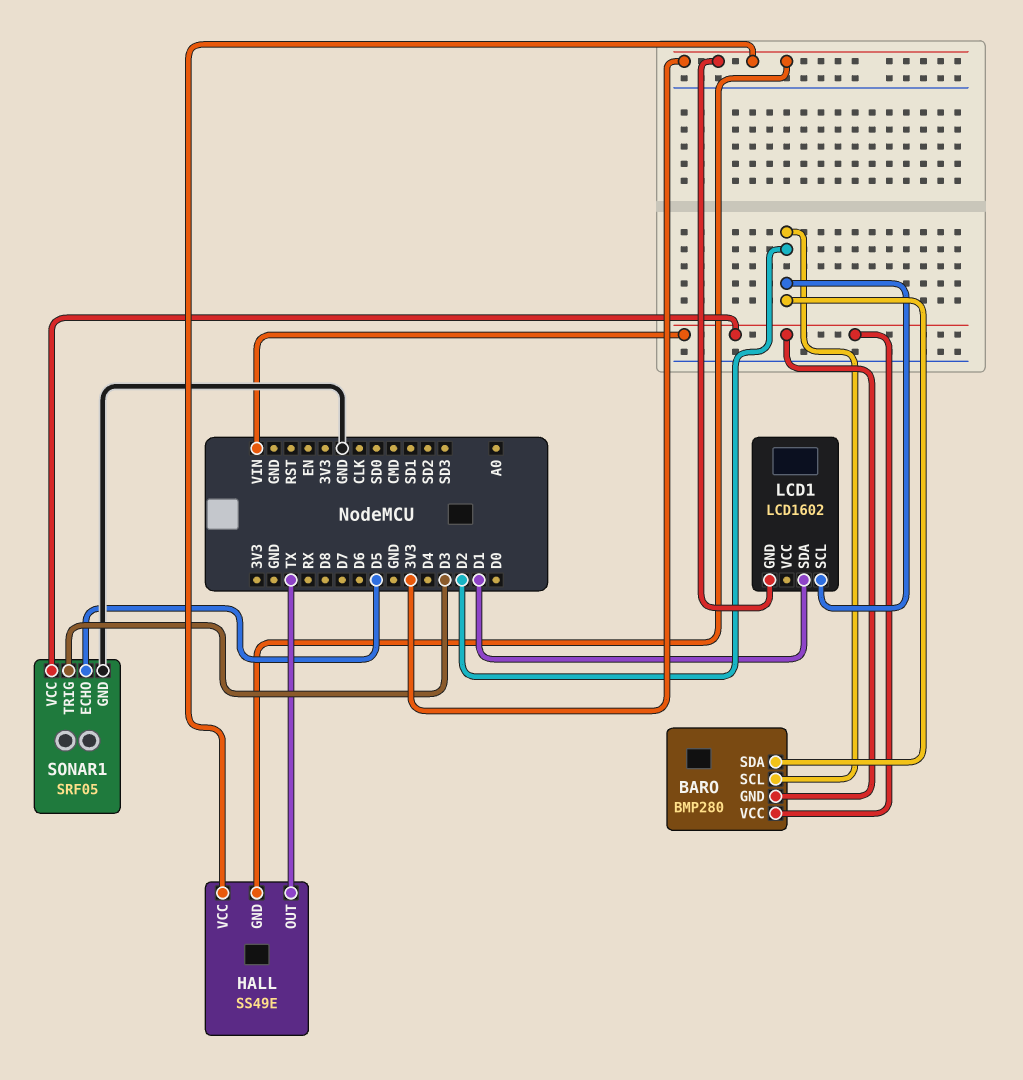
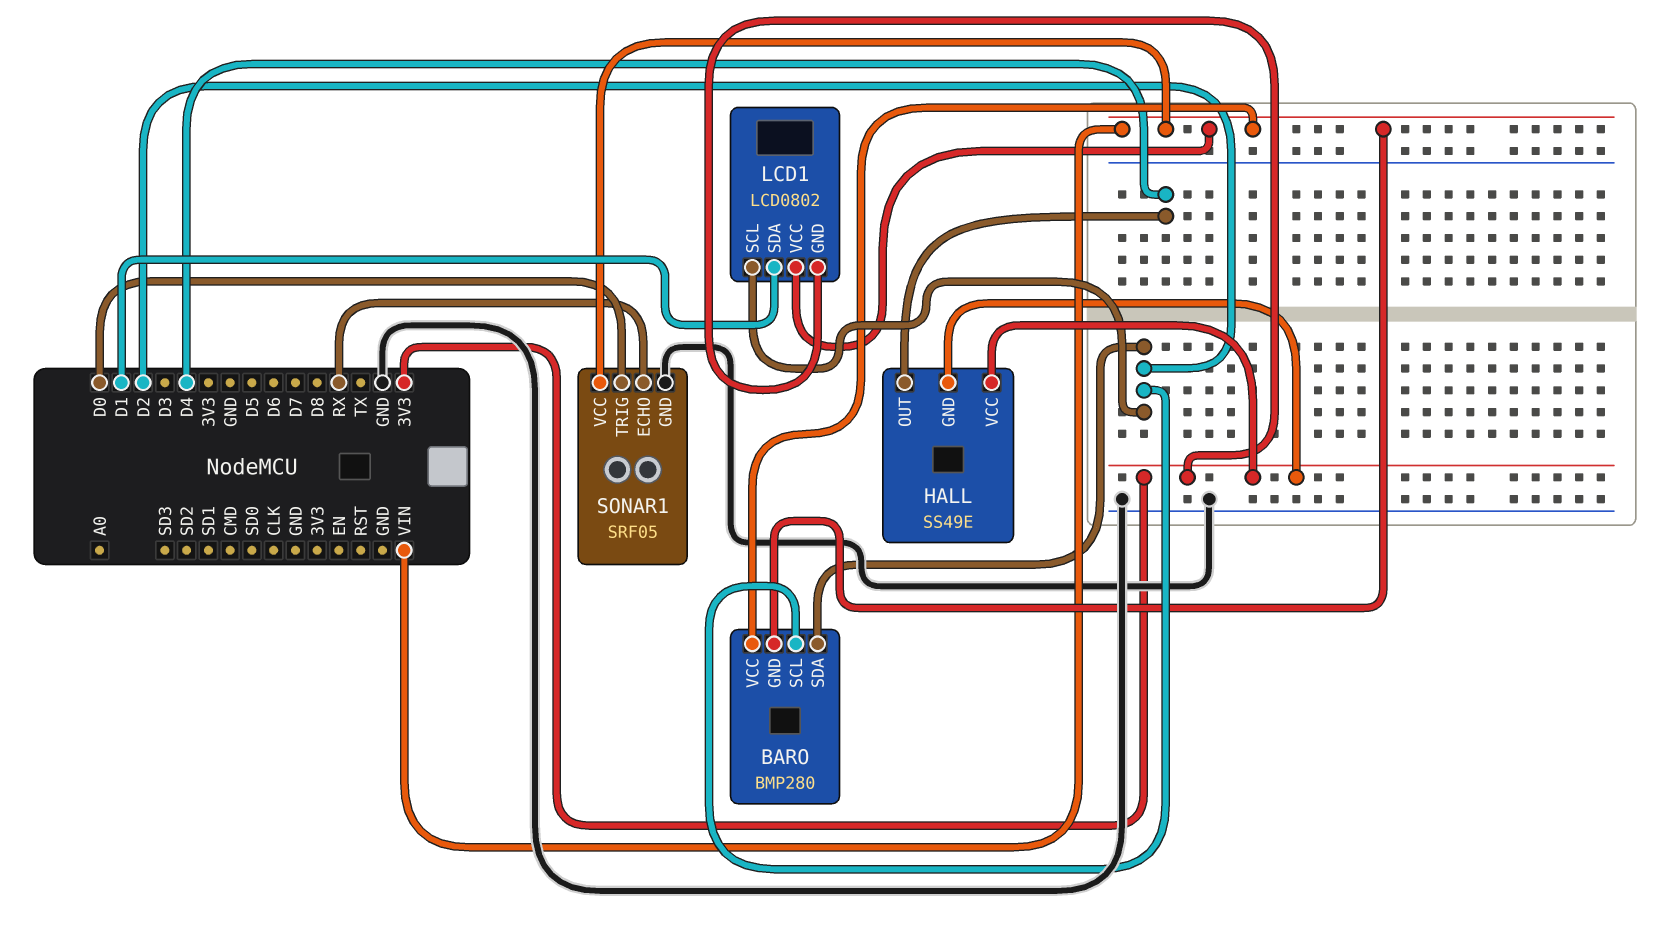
HALL pin OUT: TX -> D4
LCD1: LCD1602 -> LCD0802
LCD1 pin VCC: none -> VIN
SONAR1 pin ECHO: D5 -> RX
SONAR1 pin TRIG: D3 -> D0

